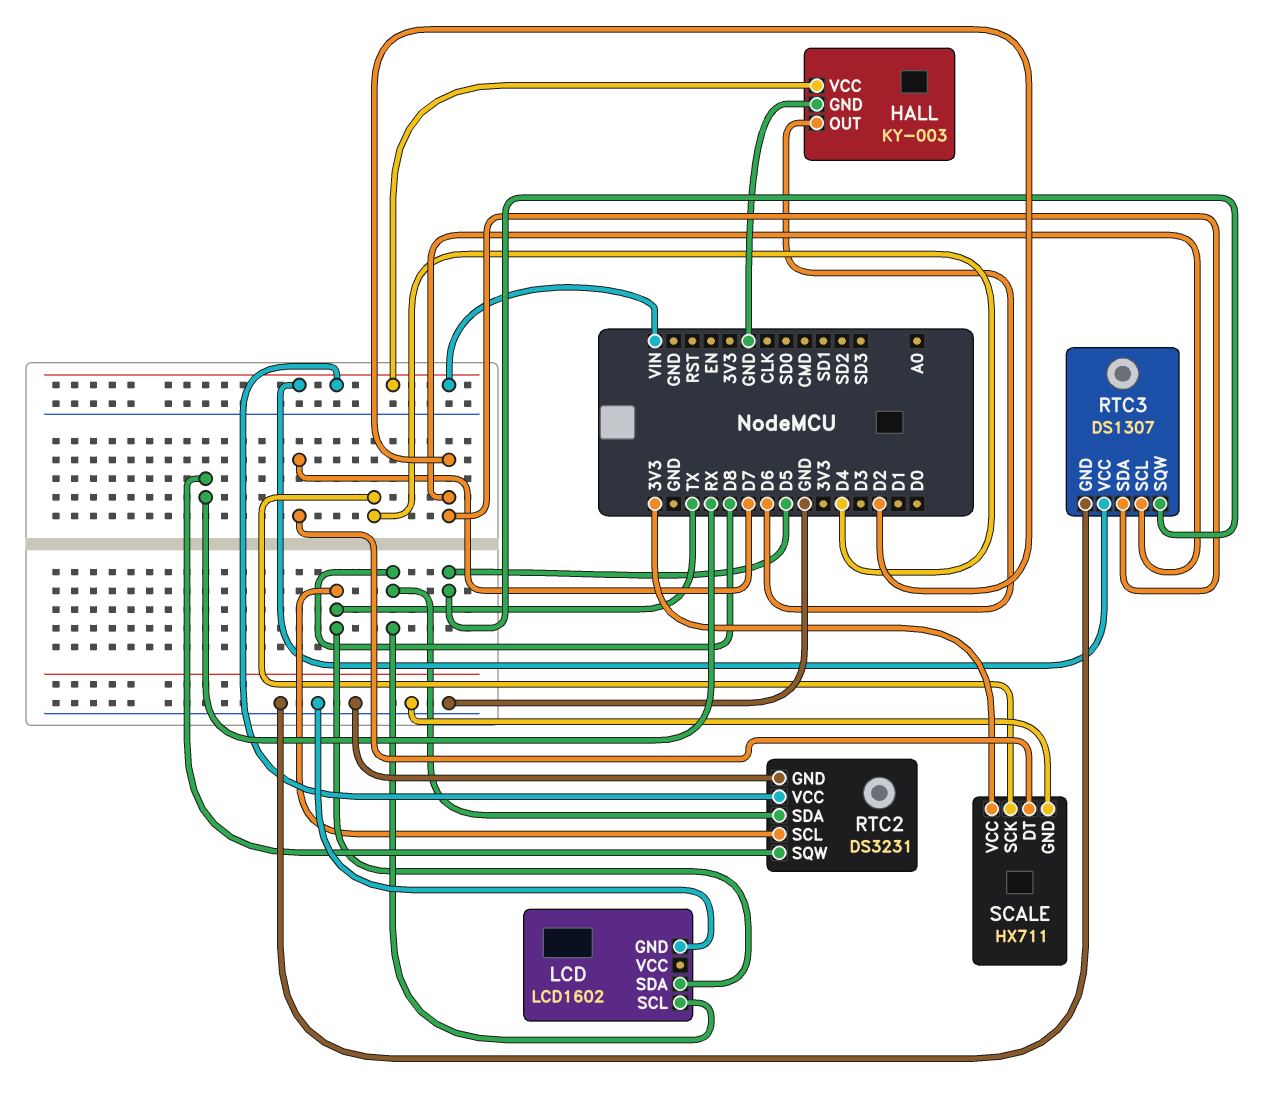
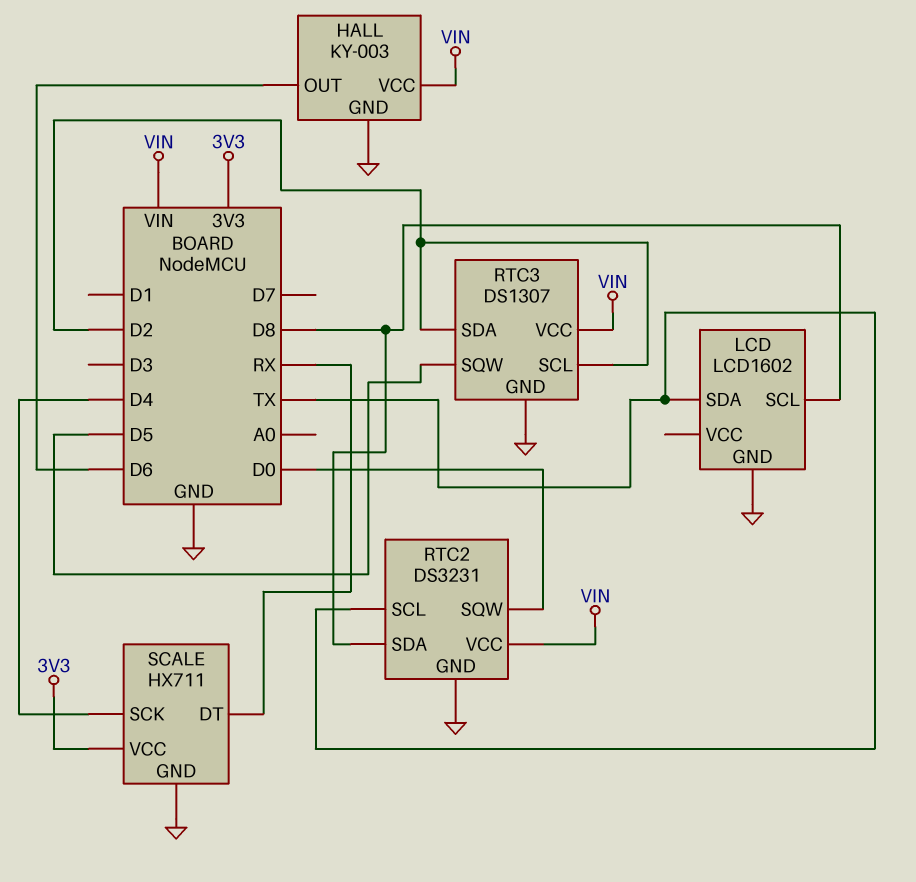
RTC2 pin SQW: RX -> D0
SCALE pin DT: D7 -> RX

